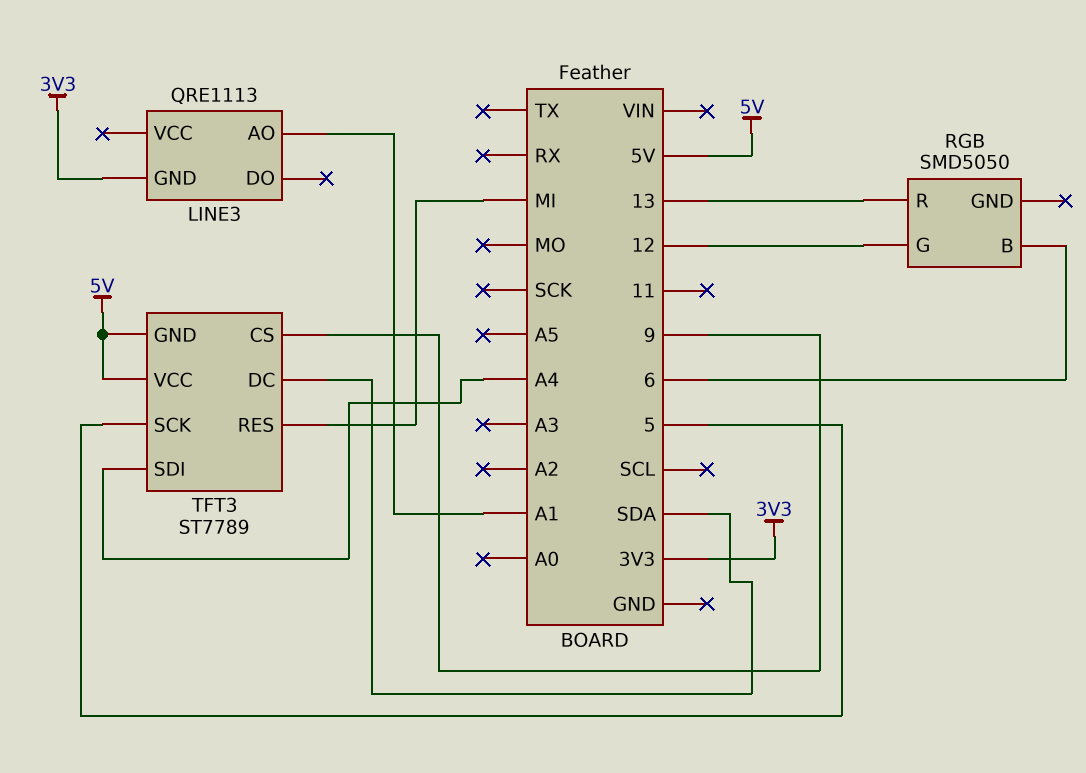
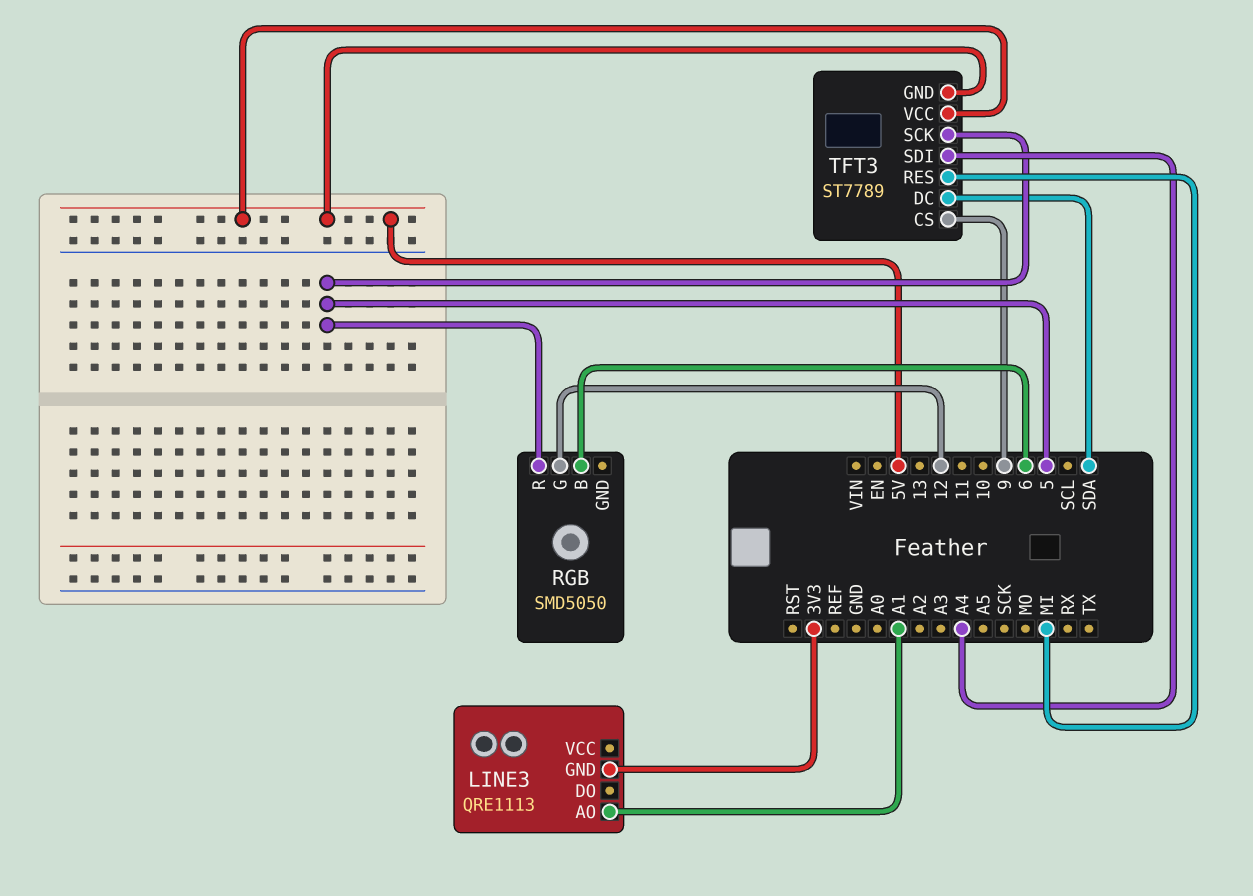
RGB pin R: 13 -> 5

